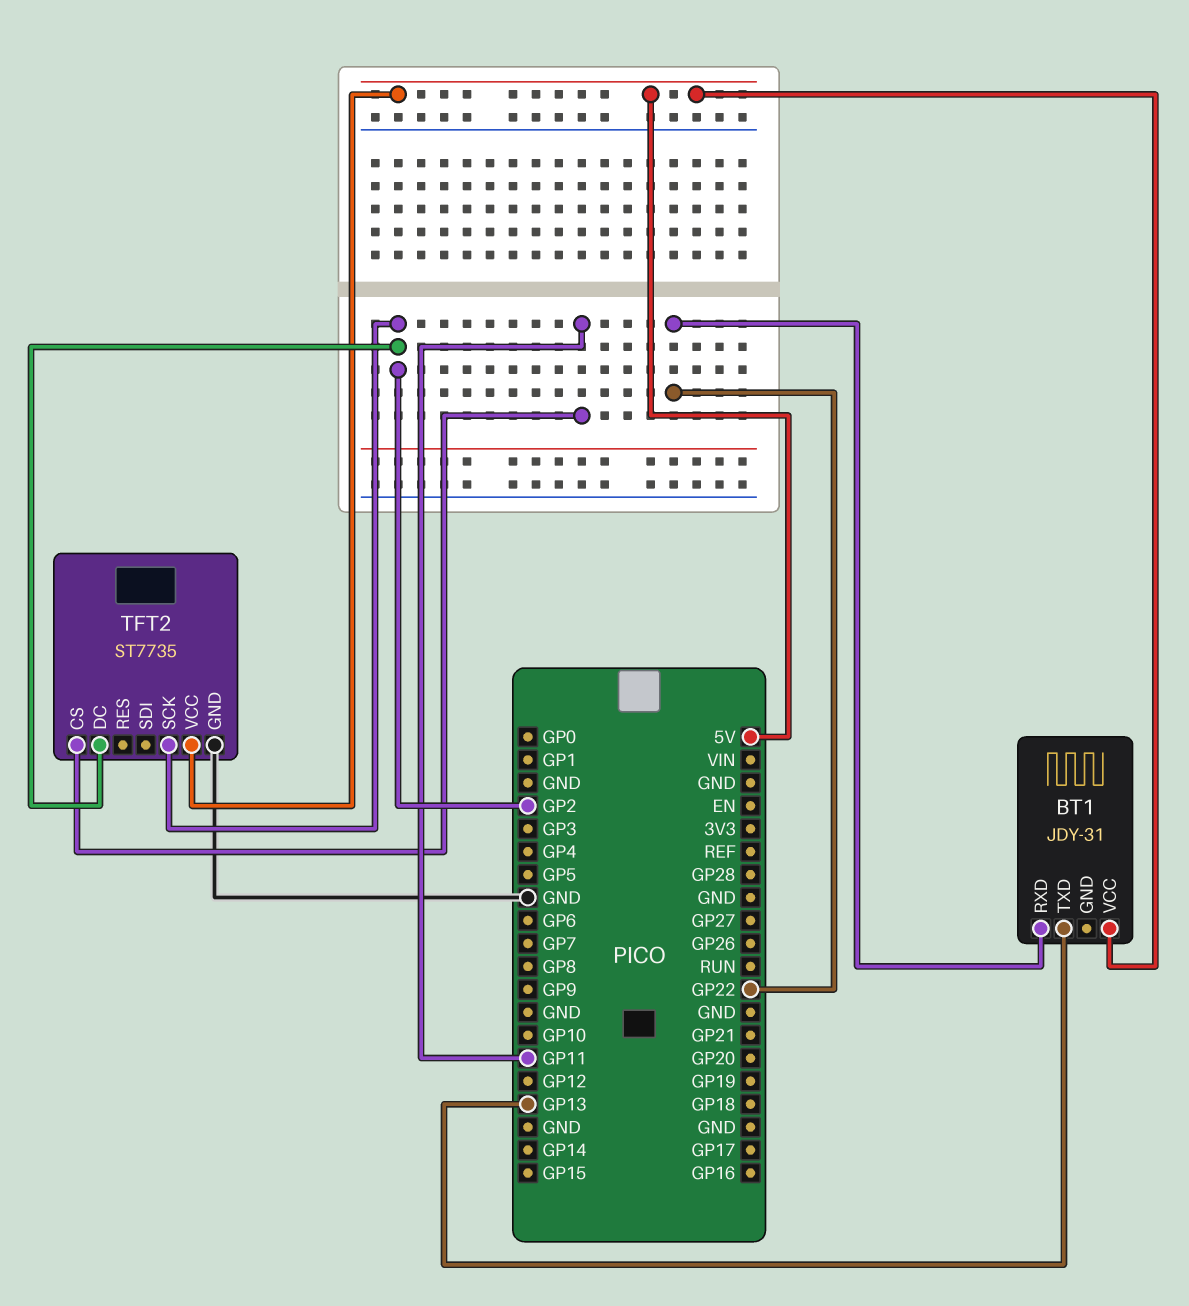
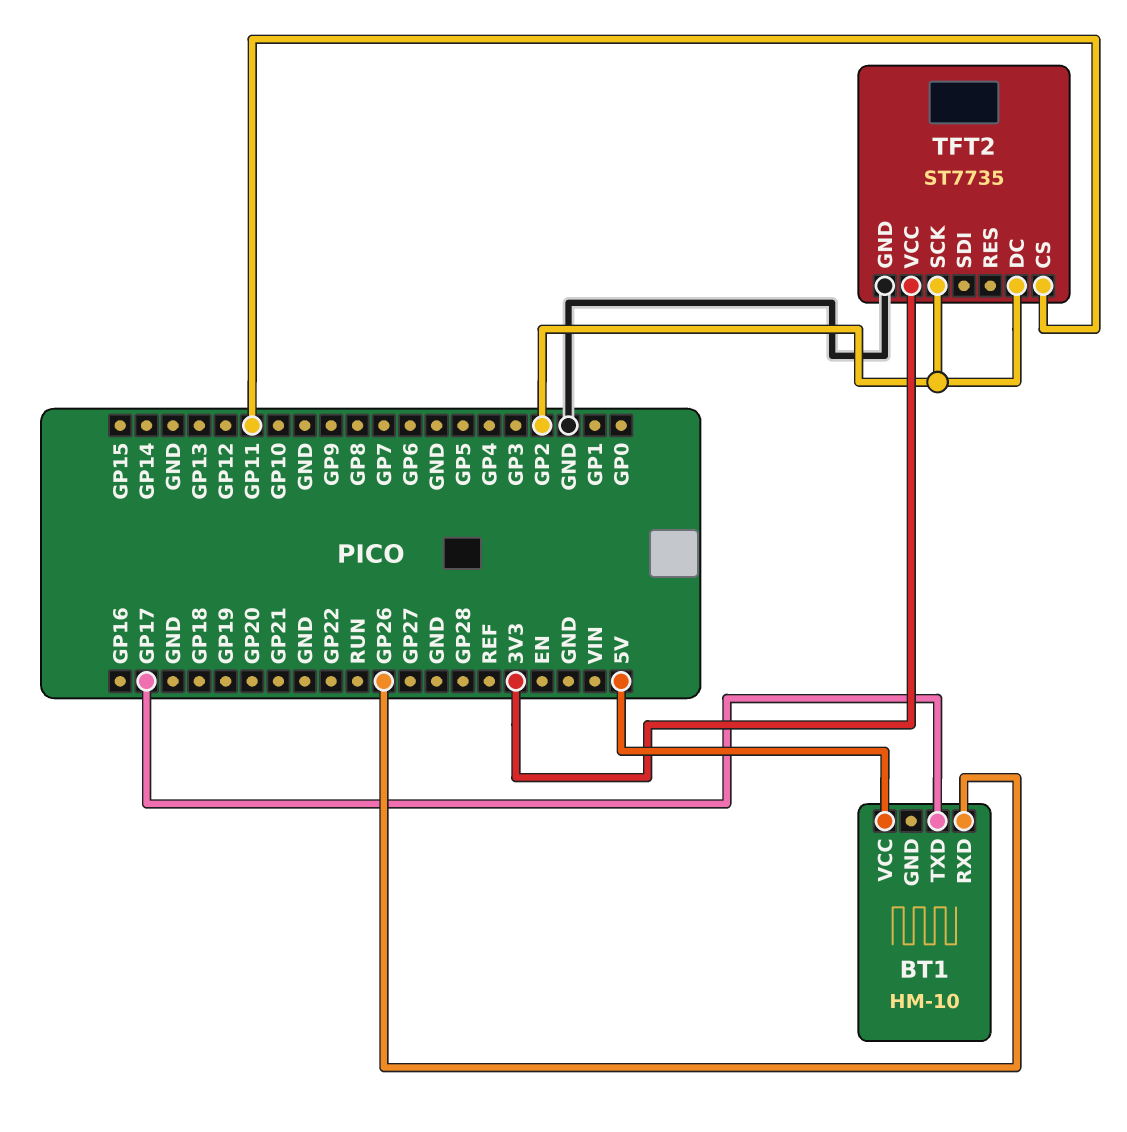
BT1: JDY-31 -> HM-10
BT1 pin RXD: GP22 -> GP26
BT1 pin TXD: GP13 -> GP17
TFT2 pin VCC: 5V -> 3V3

